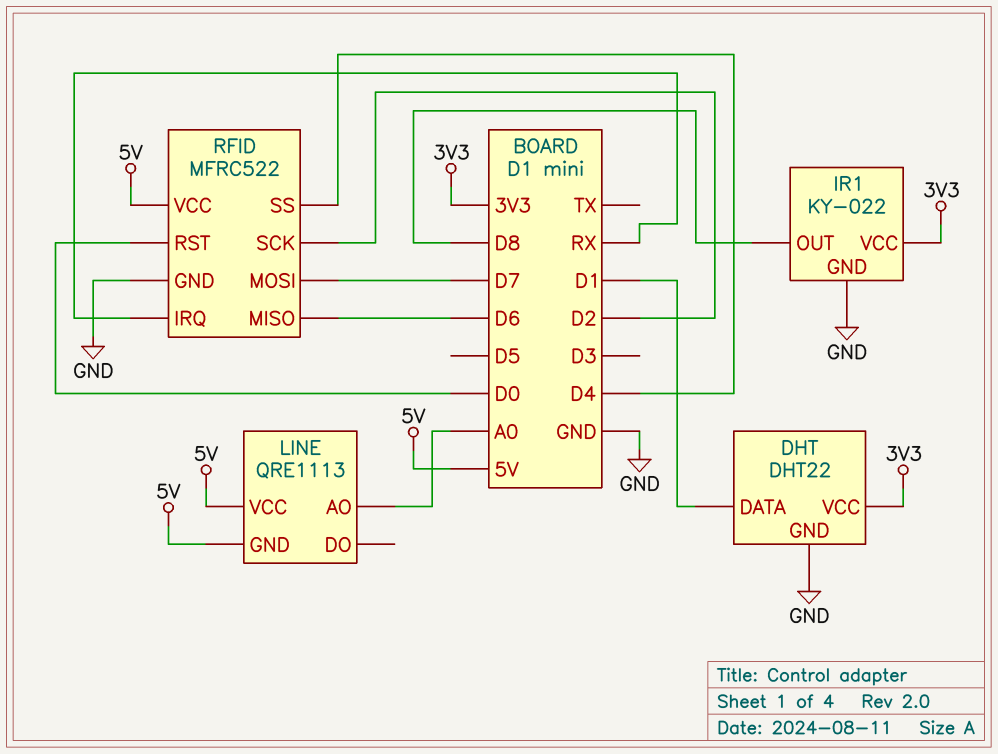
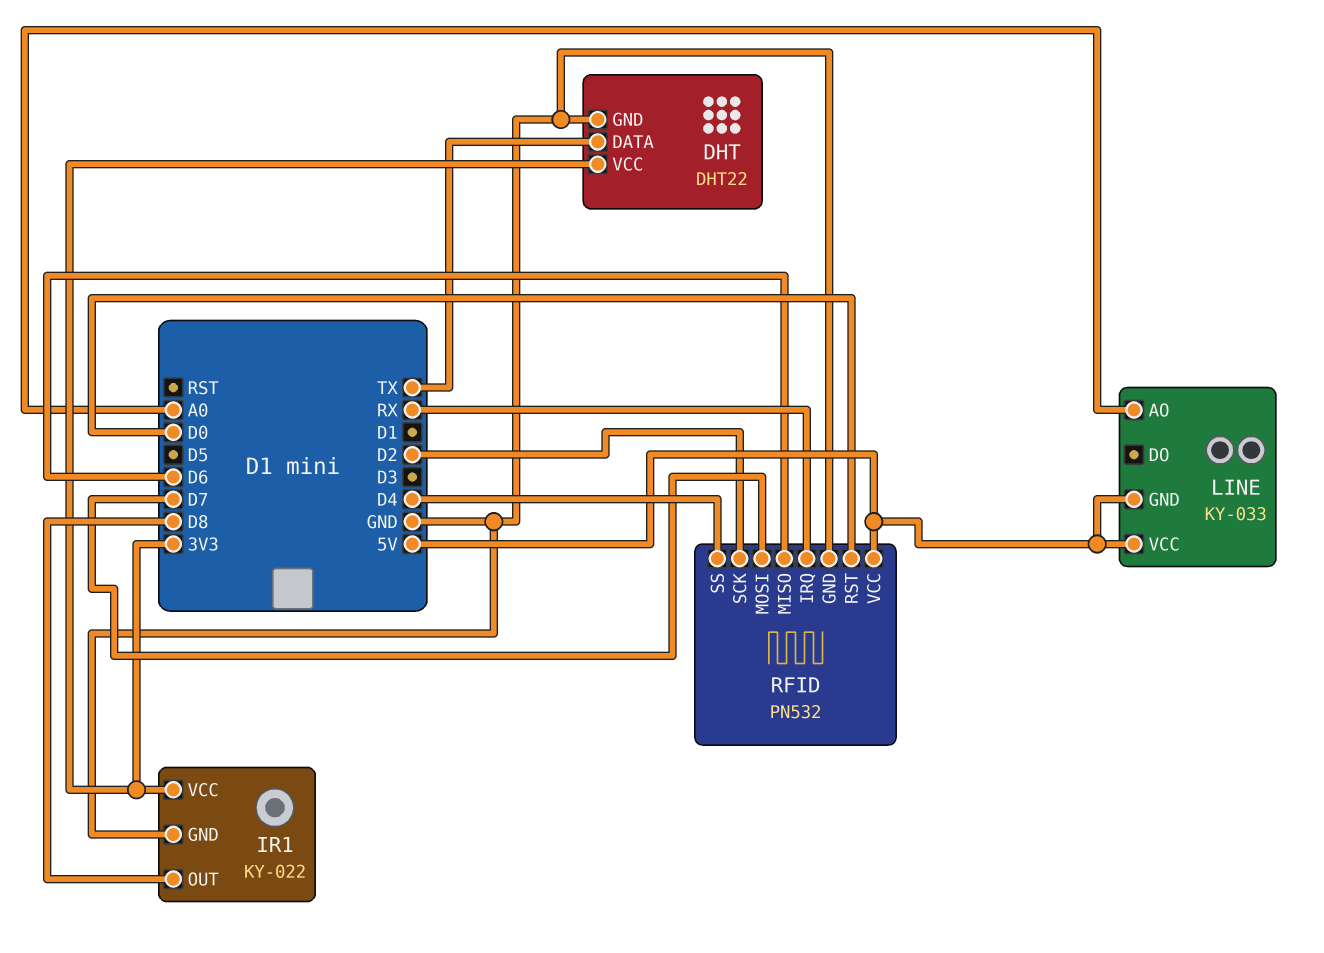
DHT pin DATA: D1 -> TX
LINE: QRE1113 -> KY-033
RFID: MFRC522 -> PN532

